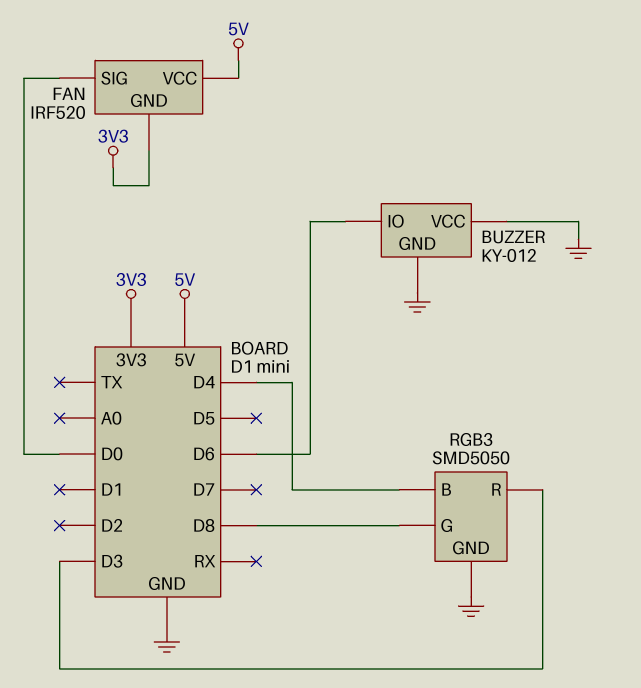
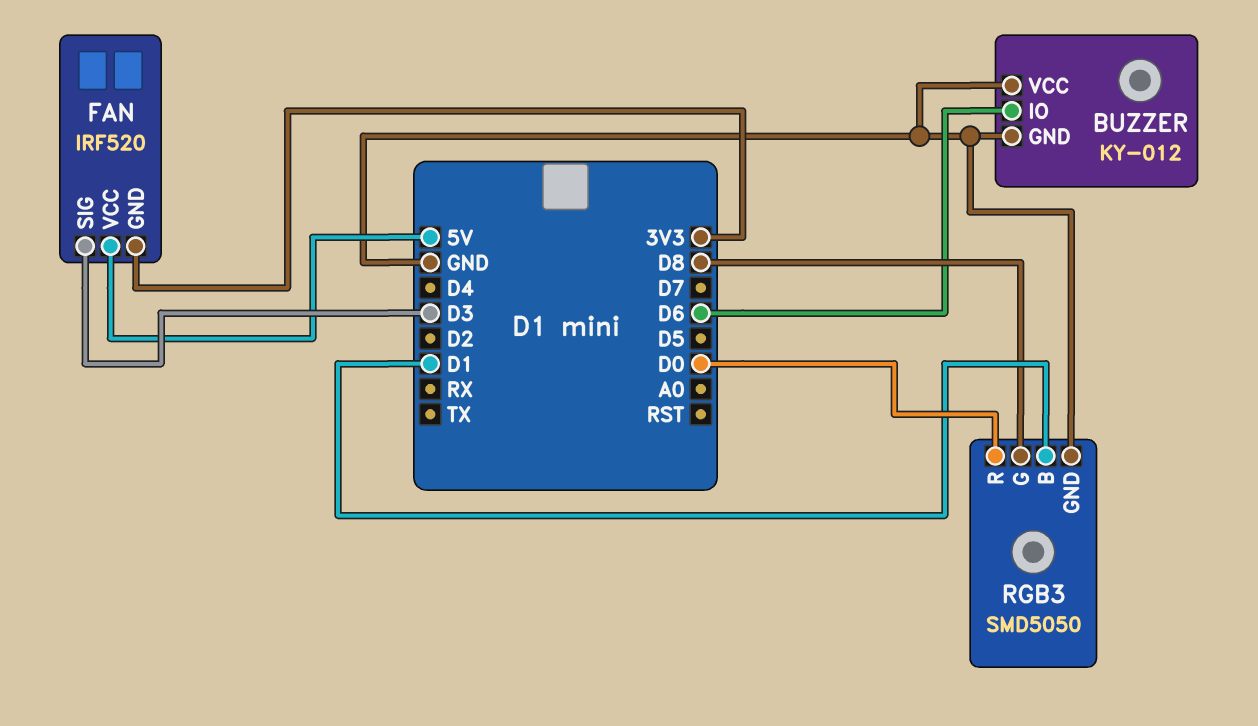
FAN pin SIG: D0 -> D3
RGB3 pin B: D4 -> D1
RGB3 pin R: D3 -> D0

